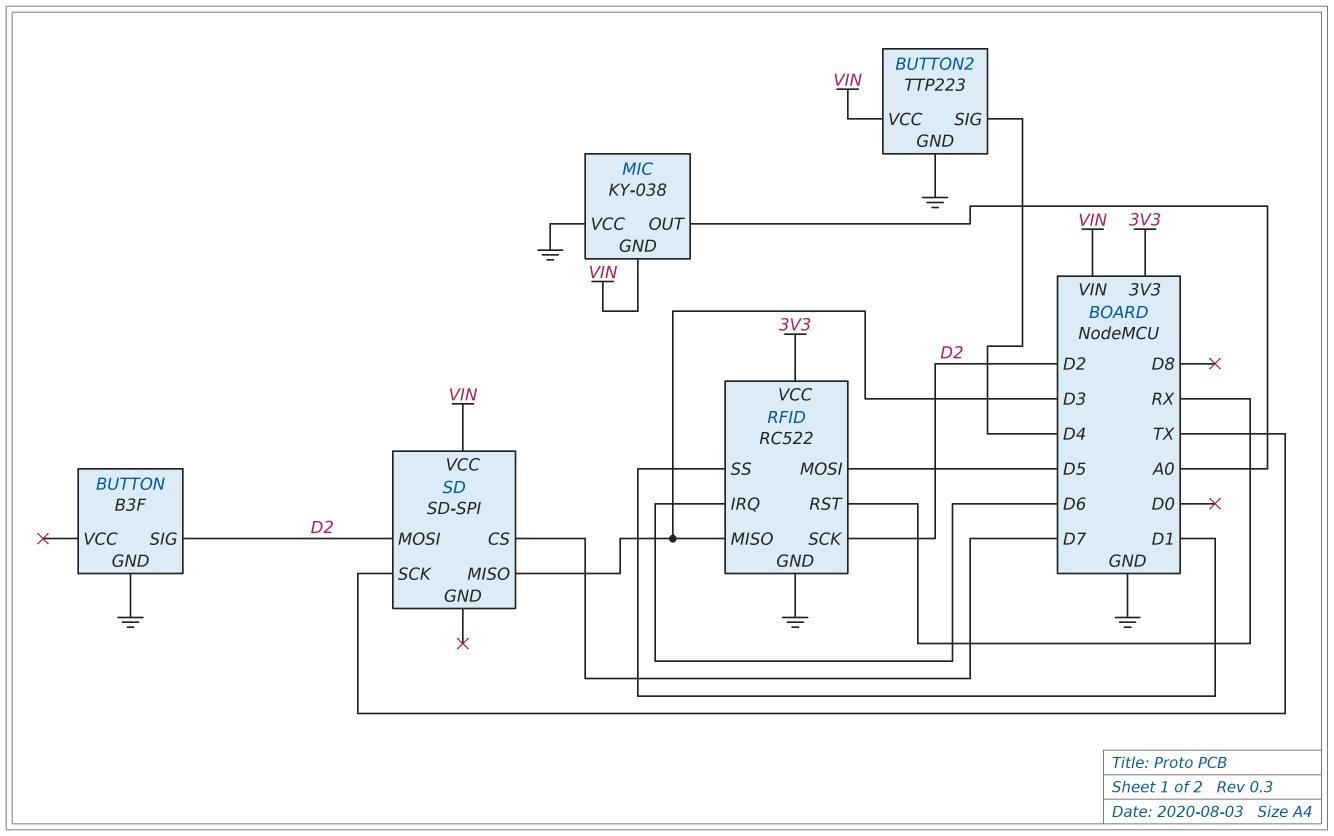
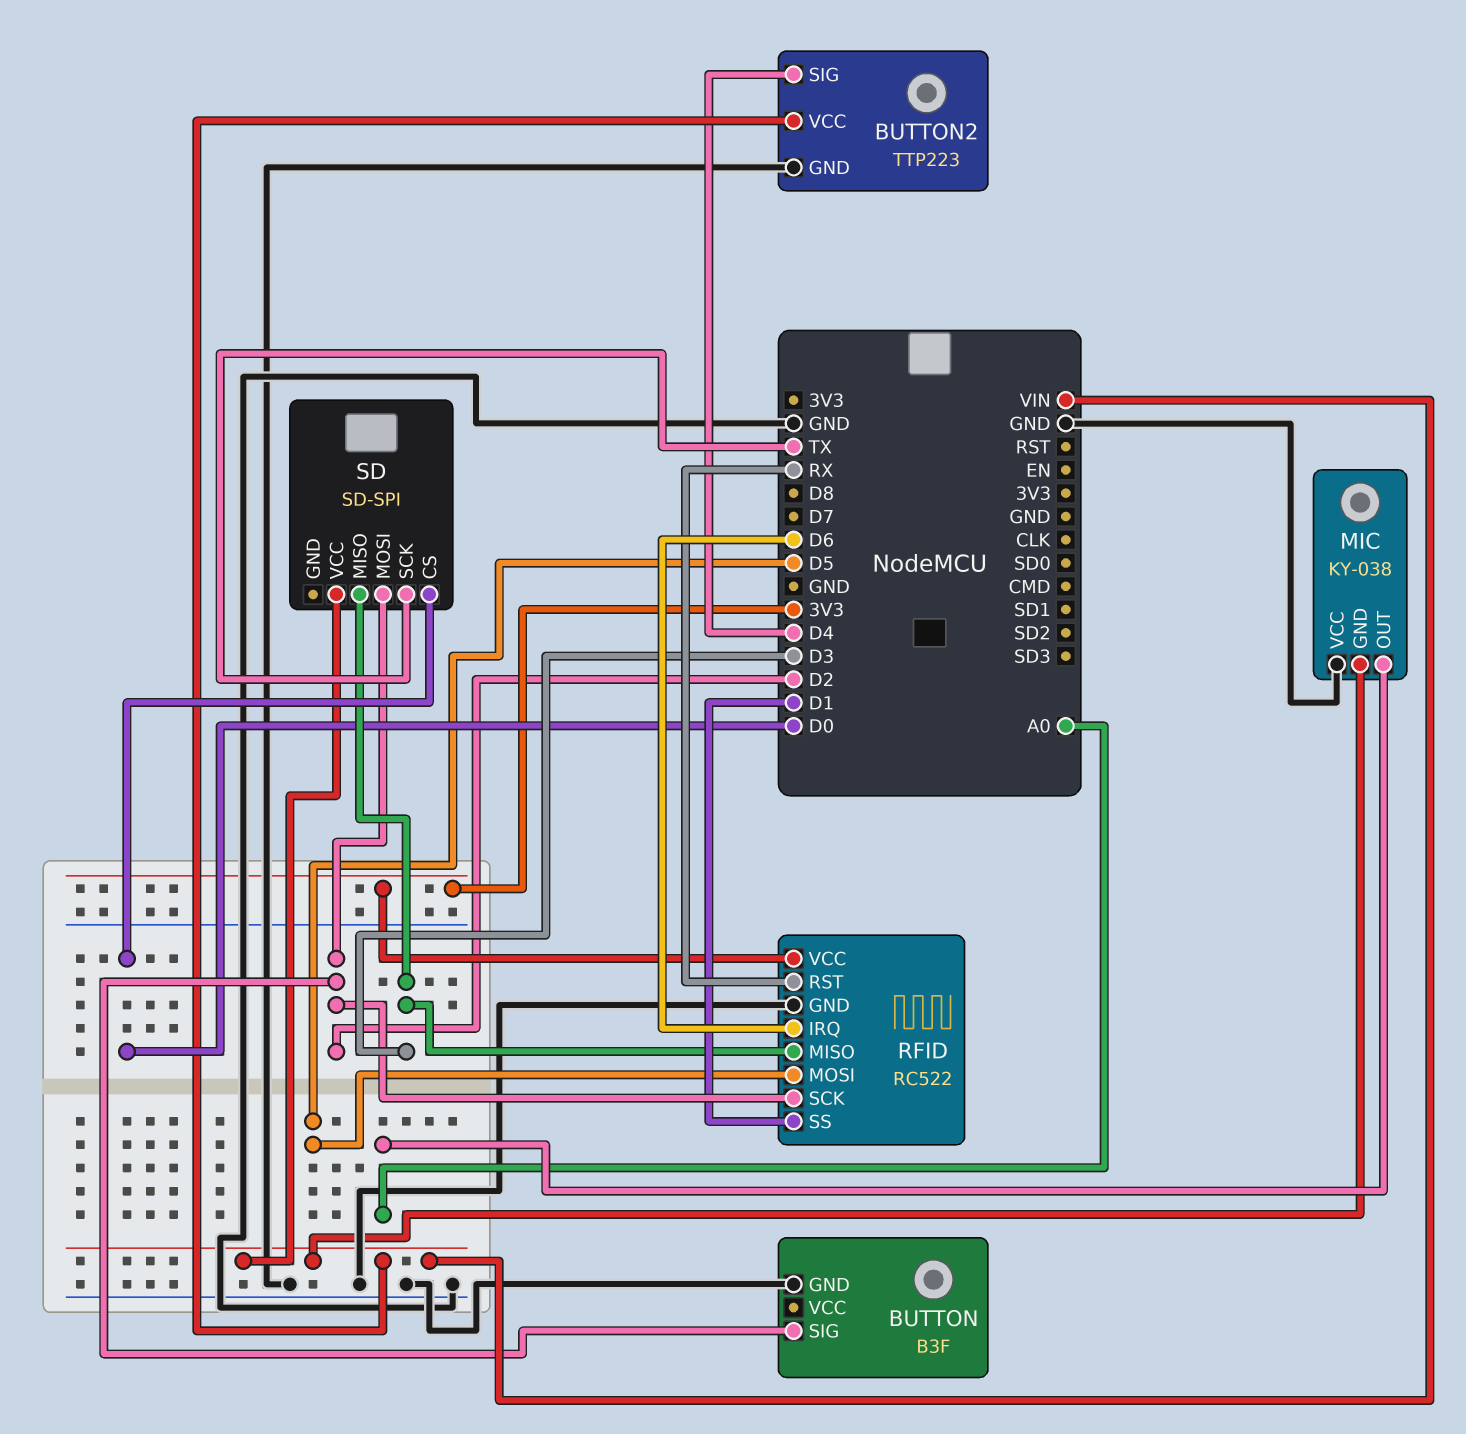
SD pin CS: D7 -> D0

